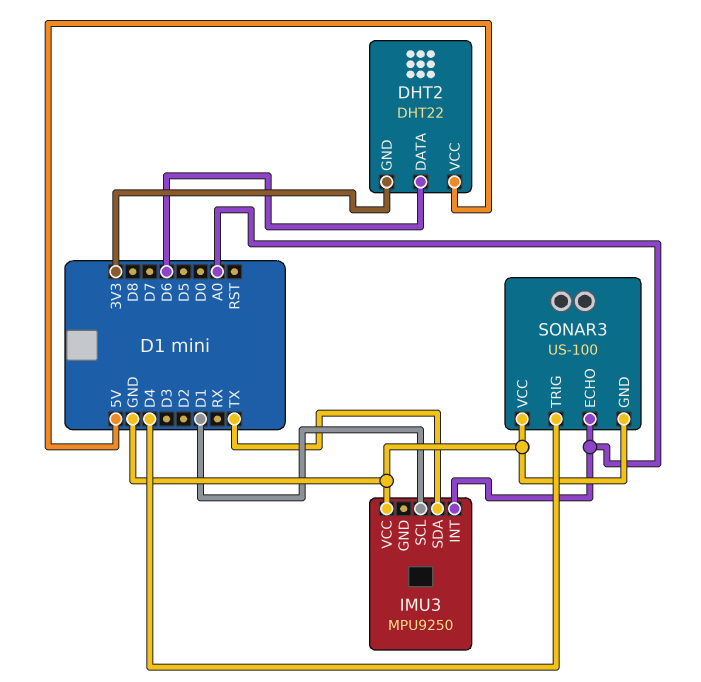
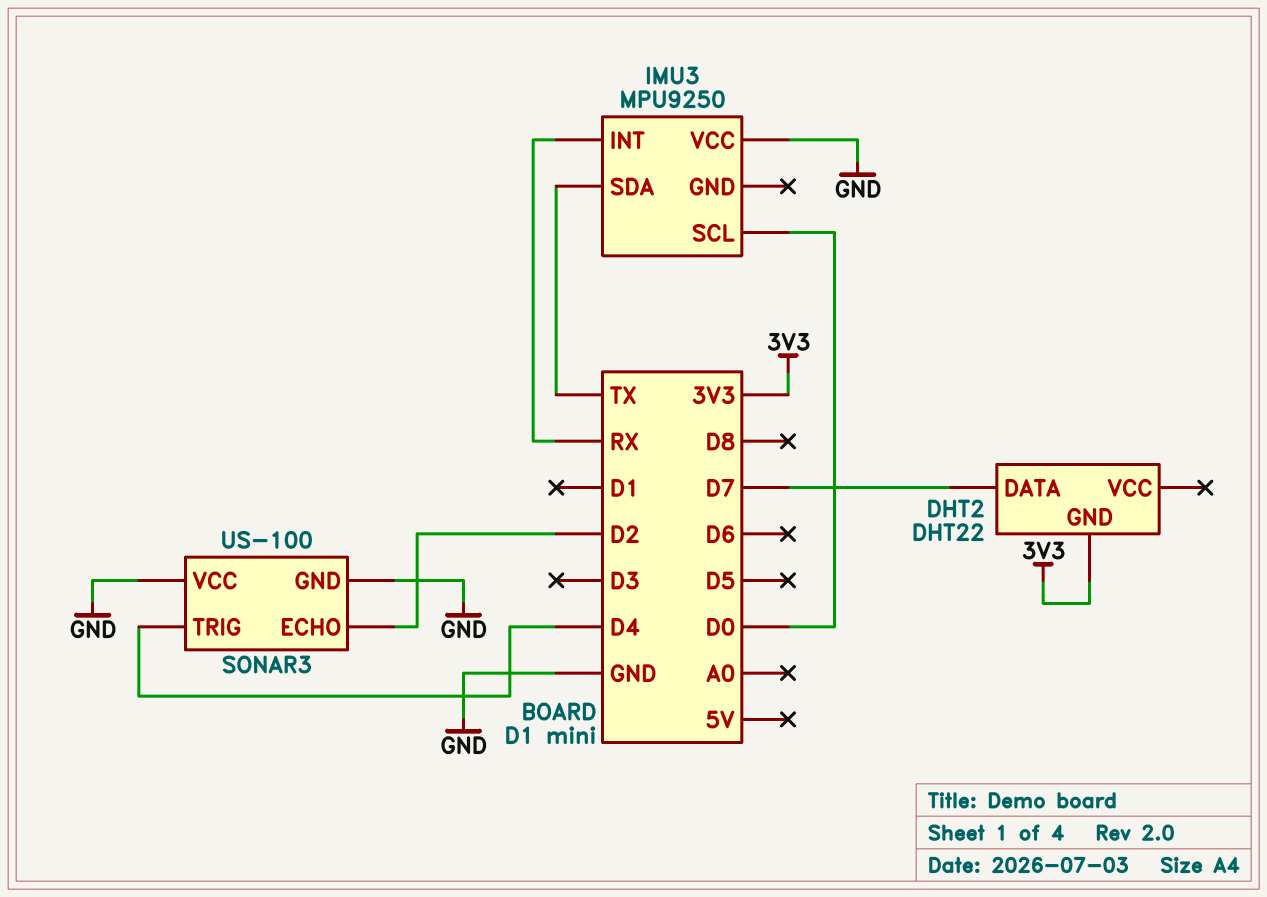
DHT2 pin DATA: D6 -> D7
DHT2 pin VCC: 5V -> none
IMU3 pin INT: A0 -> RX
IMU3 pin SCL: D1 -> D0
SONAR3 pin ECHO: A0 -> D2

